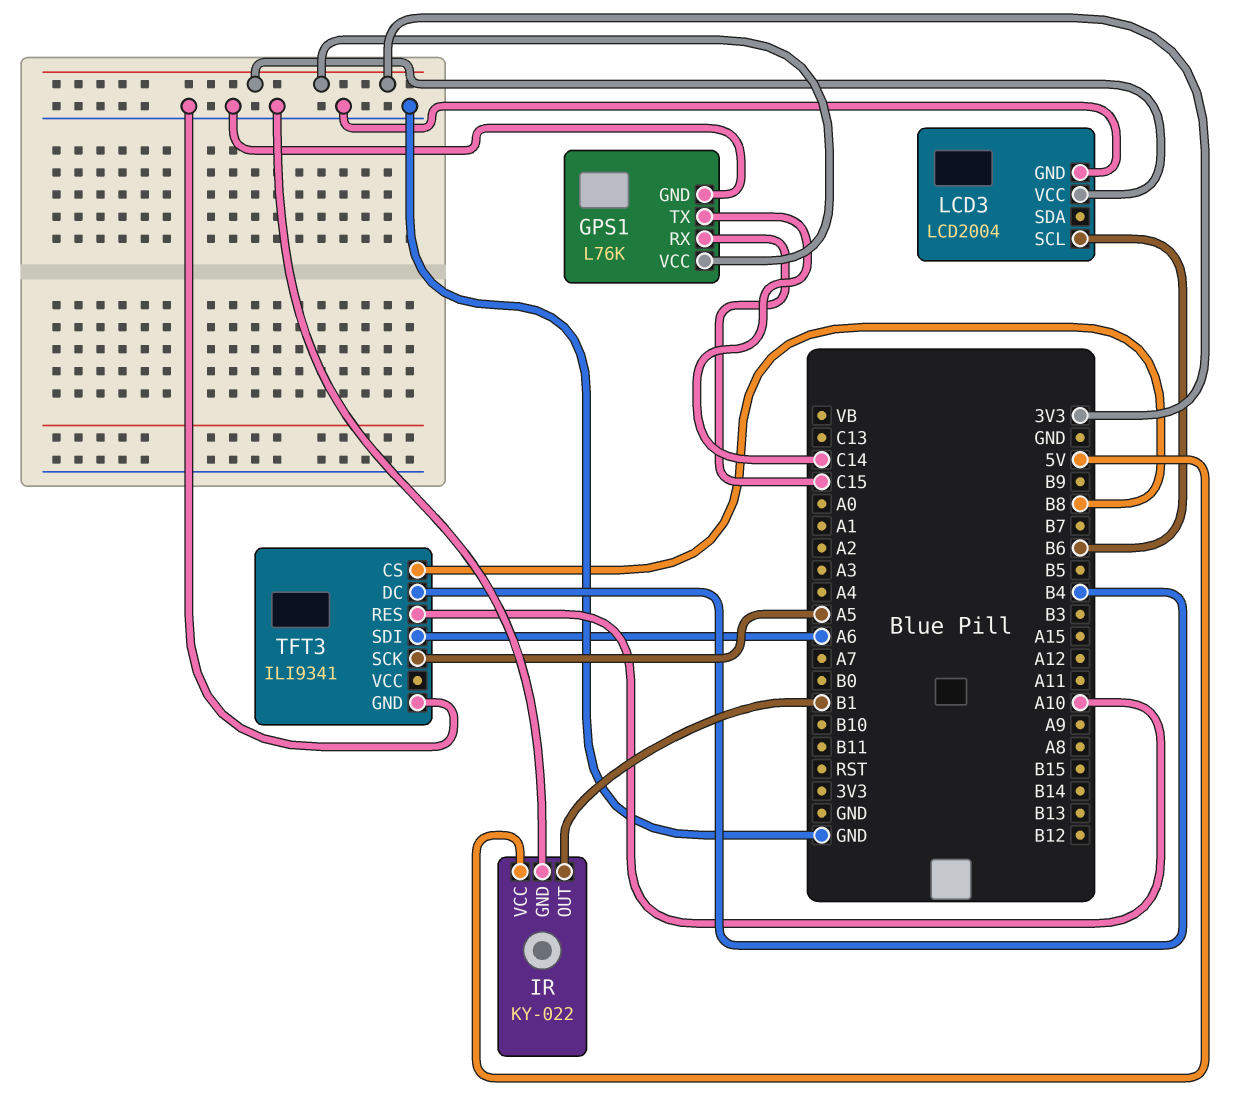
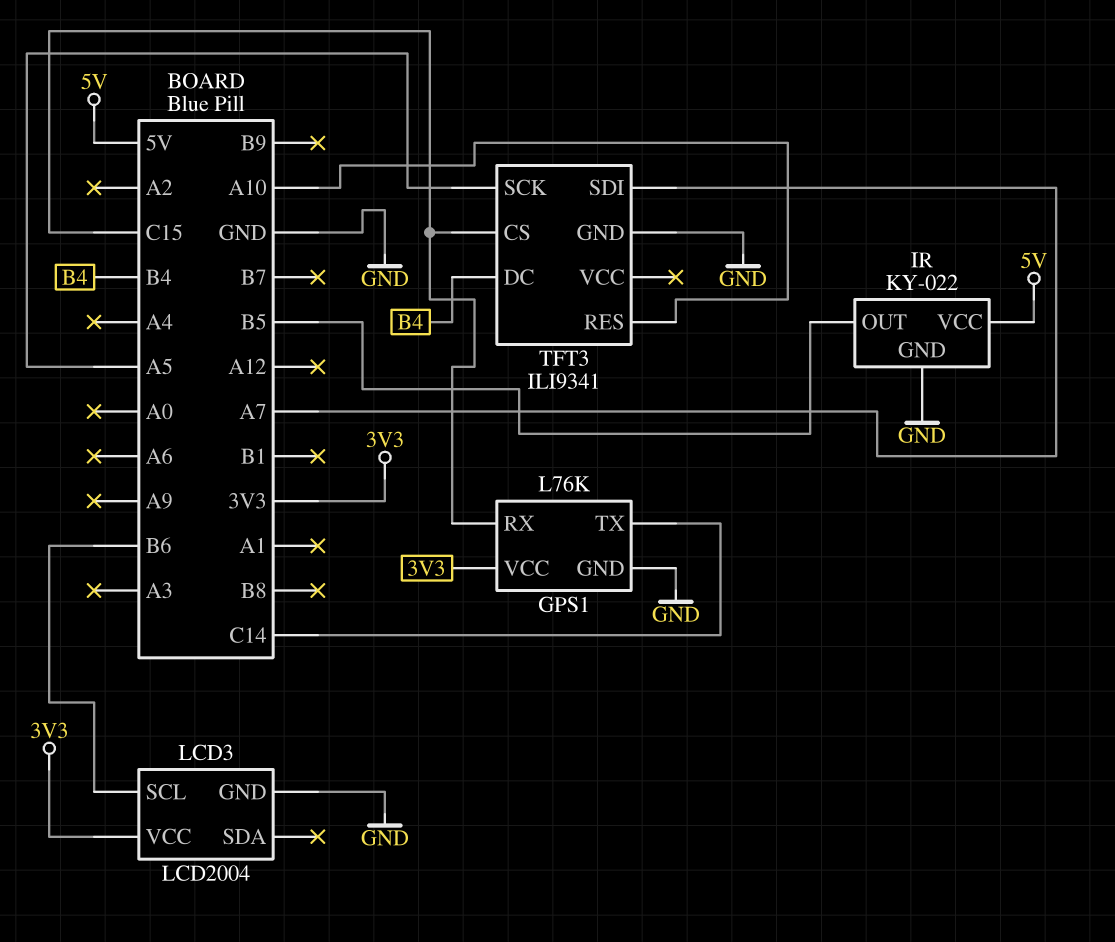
IR pin OUT: B1 -> B5
TFT3 pin CS: B8 -> C15
TFT3 pin SDI: A6 -> A7

